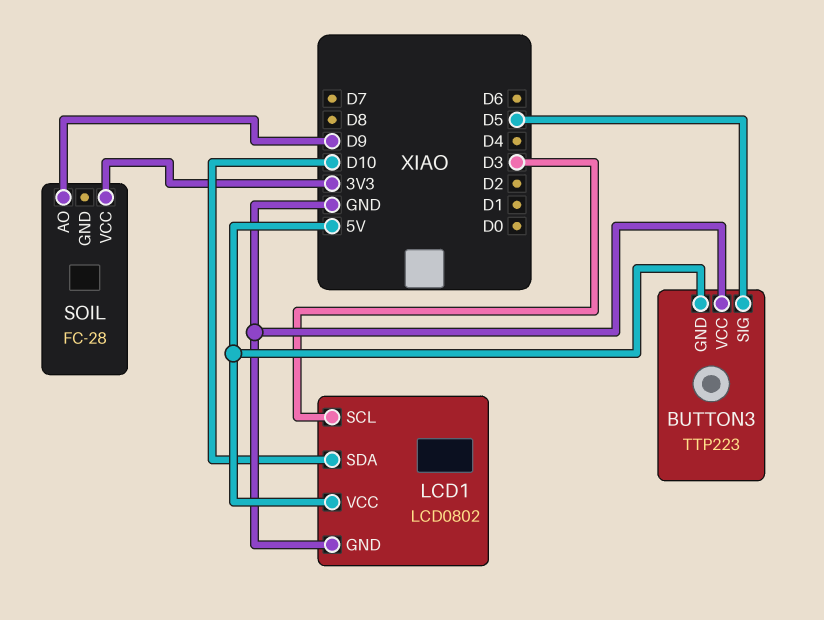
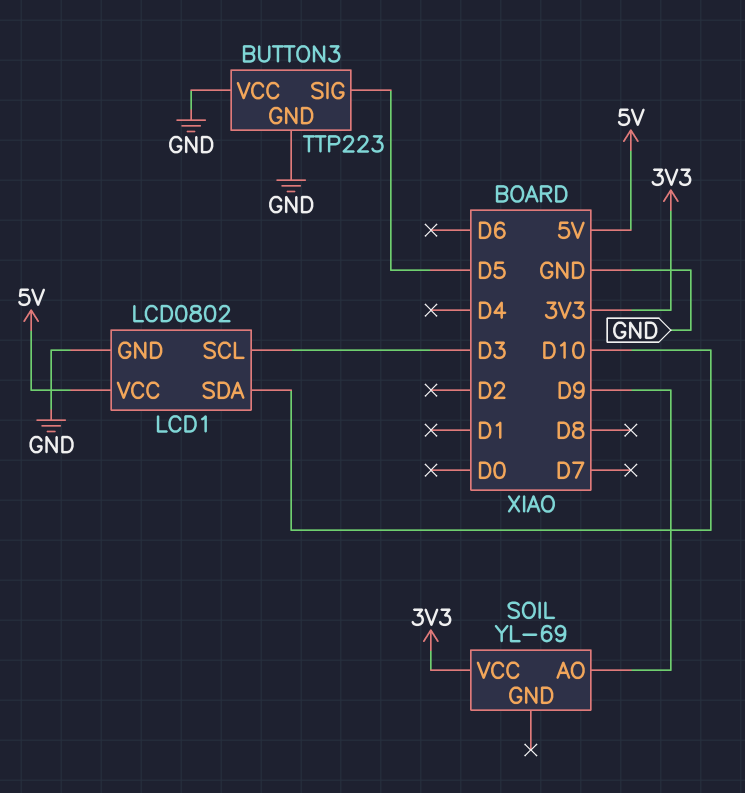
BUTTON3 pin GND: 5V -> GND
SOIL: FC-28 -> YL-69

